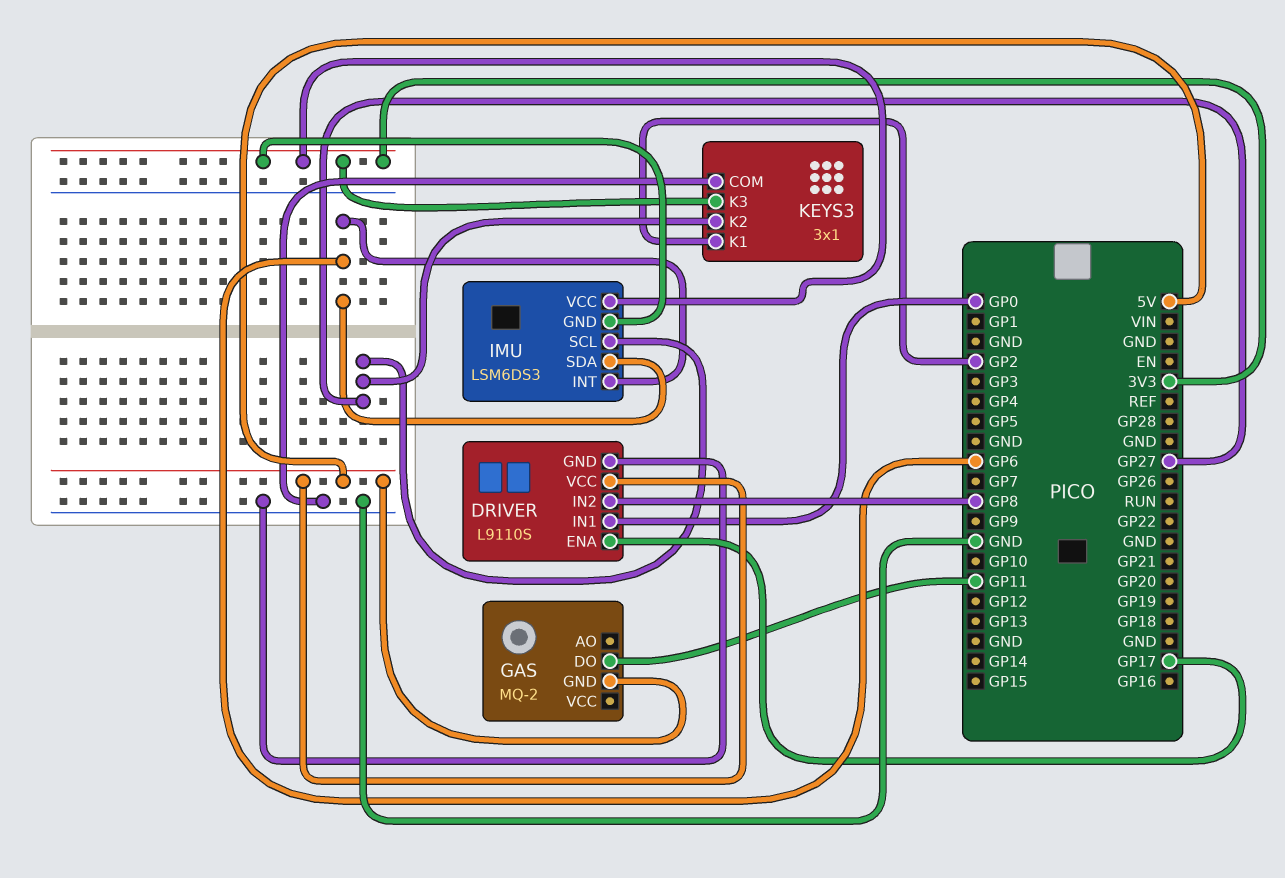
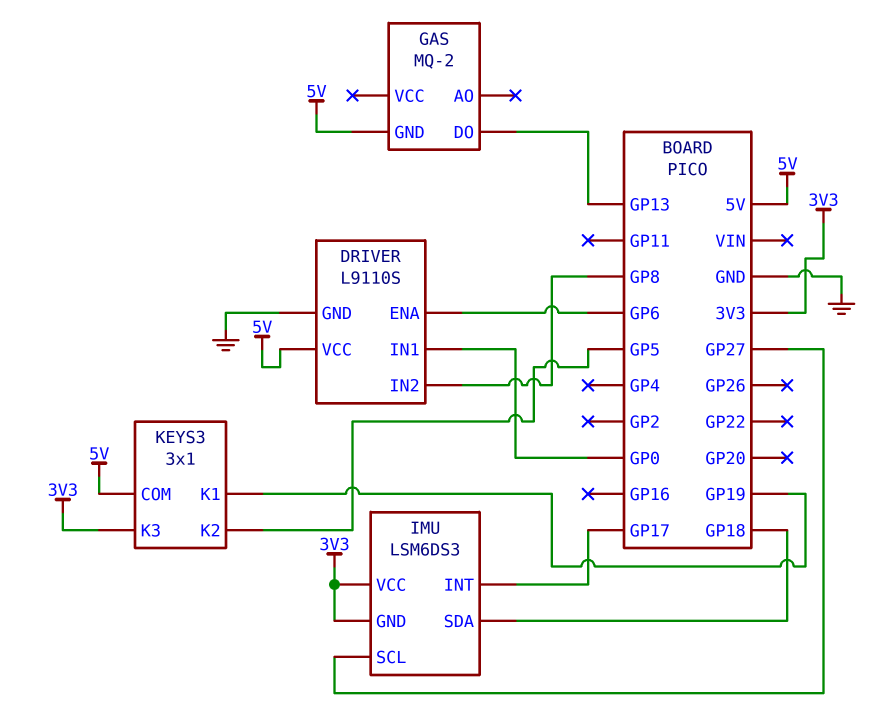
DRIVER pin ENA: GP17 -> GP6
GAS pin DO: GP11 -> GP13
IMU pin INT: GP6 -> GP17
IMU pin SDA: GP6 -> GP18
KEYS3 pin COM: GND -> 5V
KEYS3 pin K1: GP2 -> GP19
KEYS3 pin K2: GP27 -> GP5

